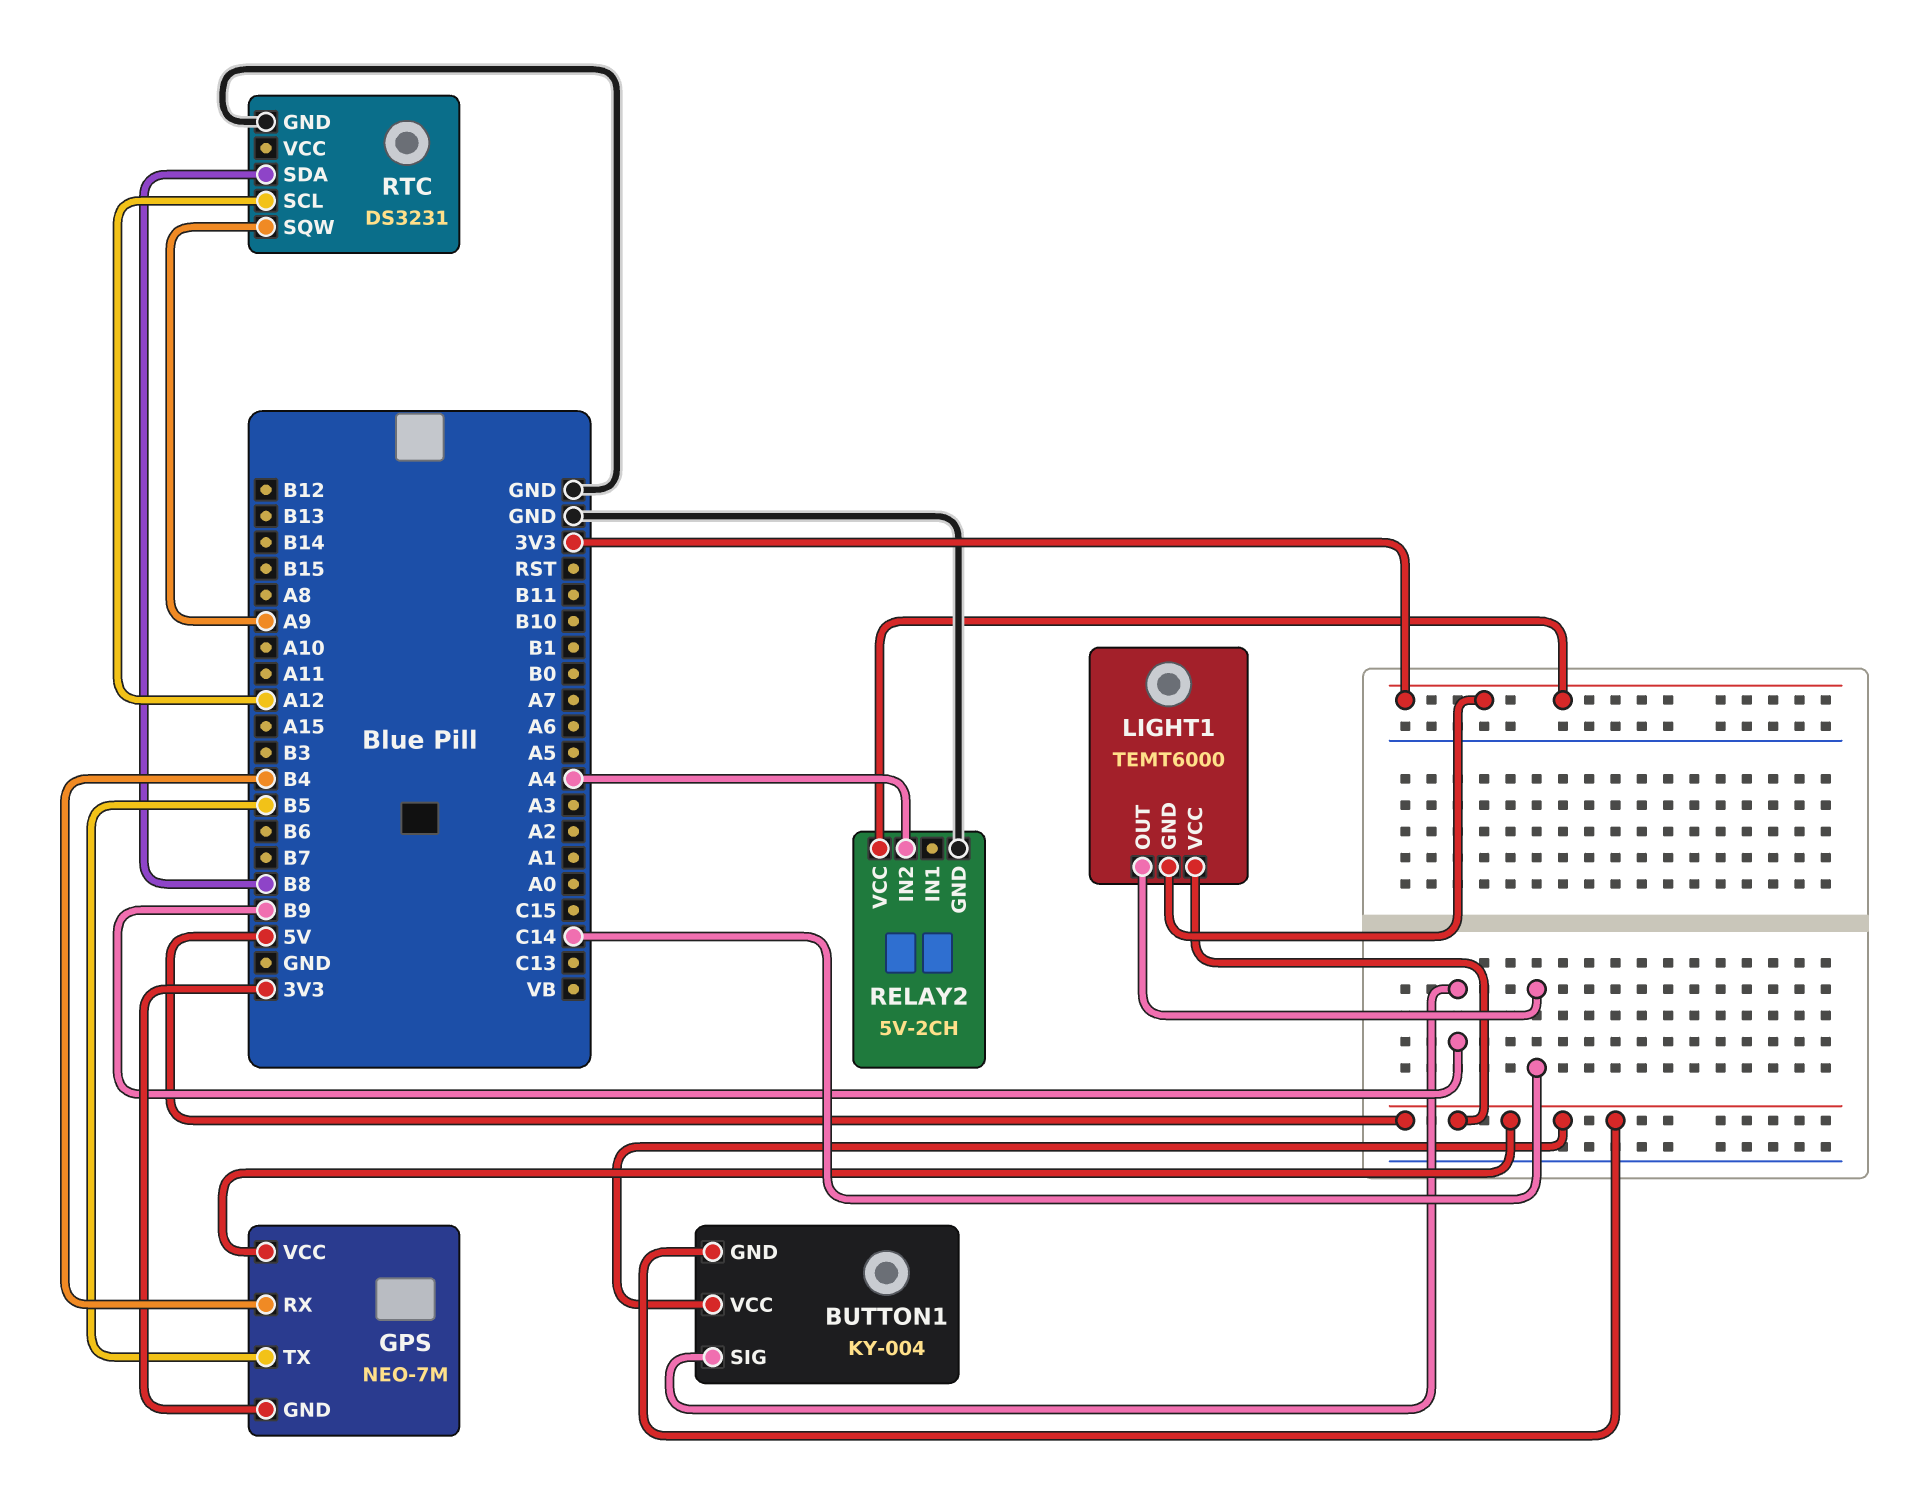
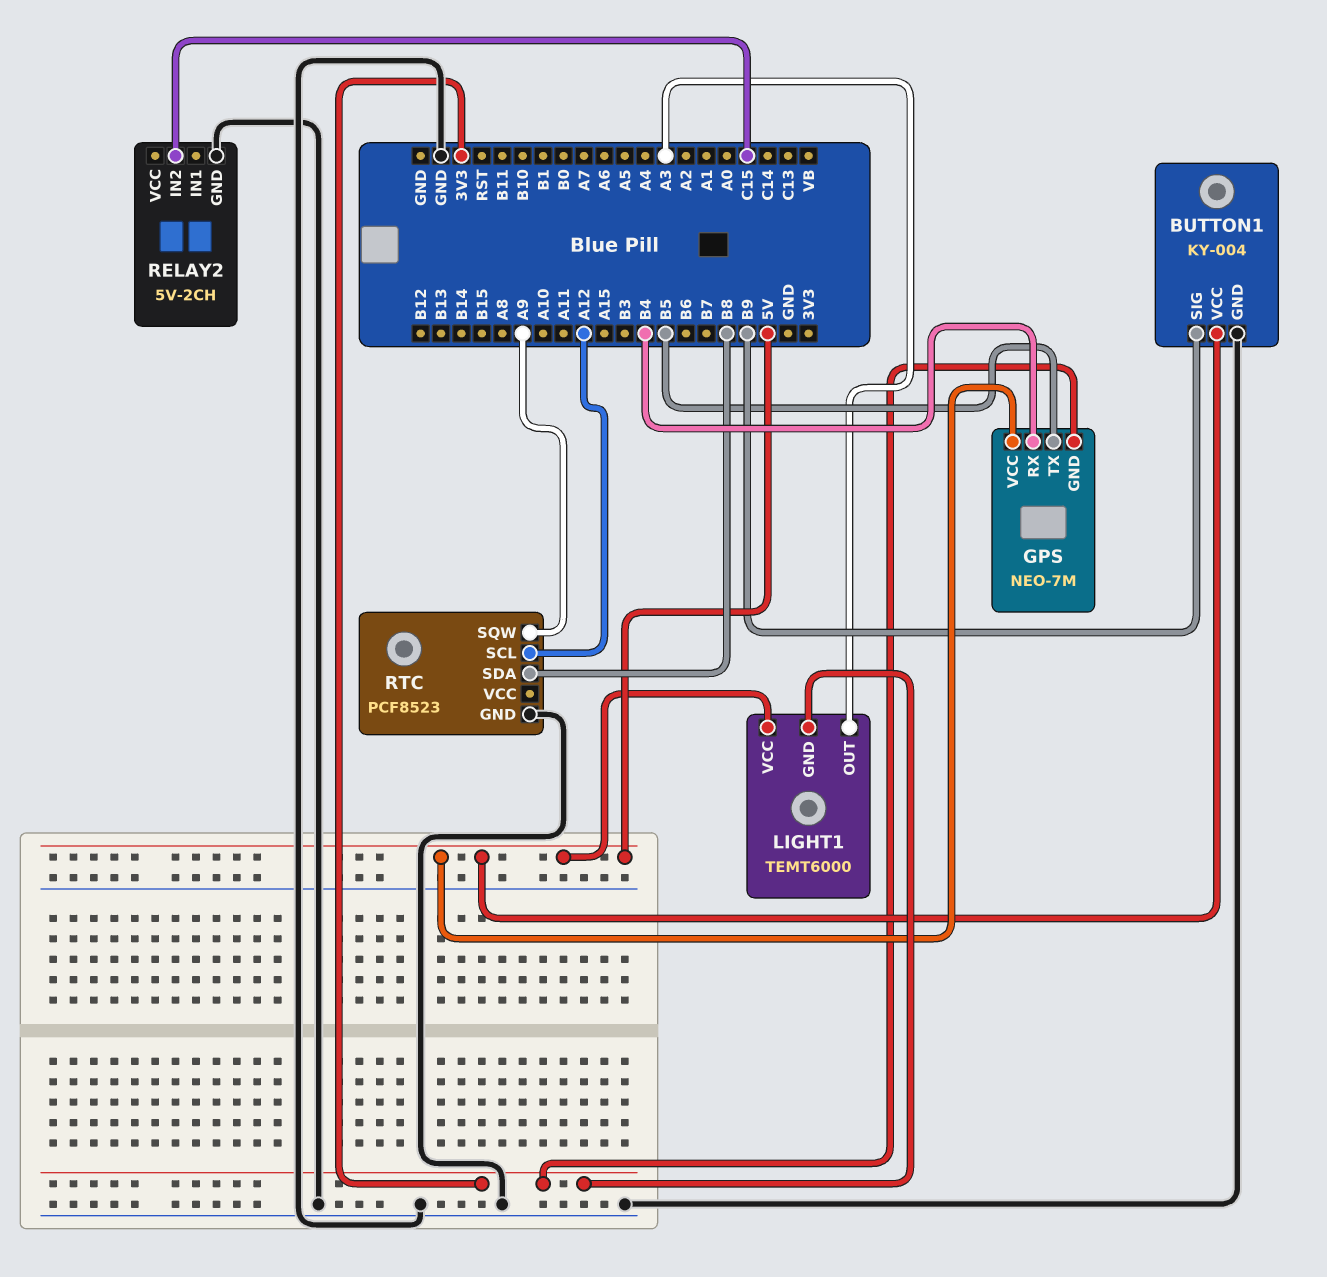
BUTTON1 pin GND: 5V -> GND
LIGHT1 pin OUT: C14 -> A3
RELAY2 pin IN2: A4 -> C15
RELAY2 pin VCC: 3V3 -> none
RTC: DS3231 -> PCF8523

